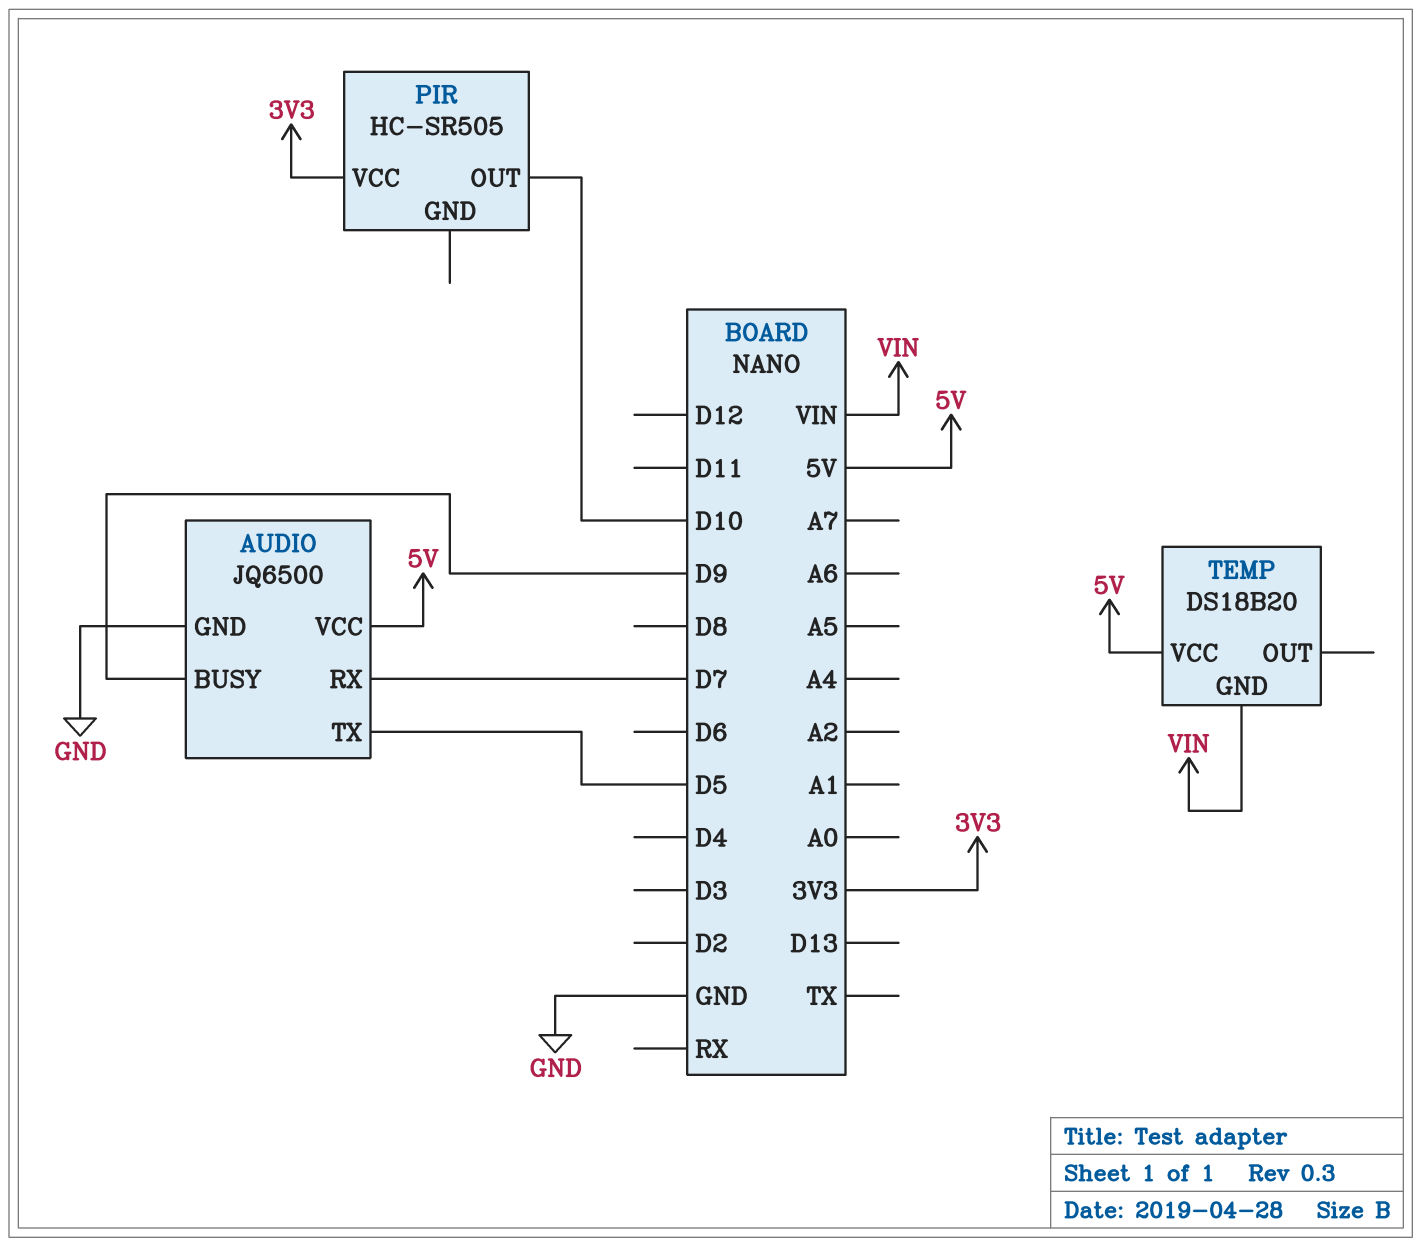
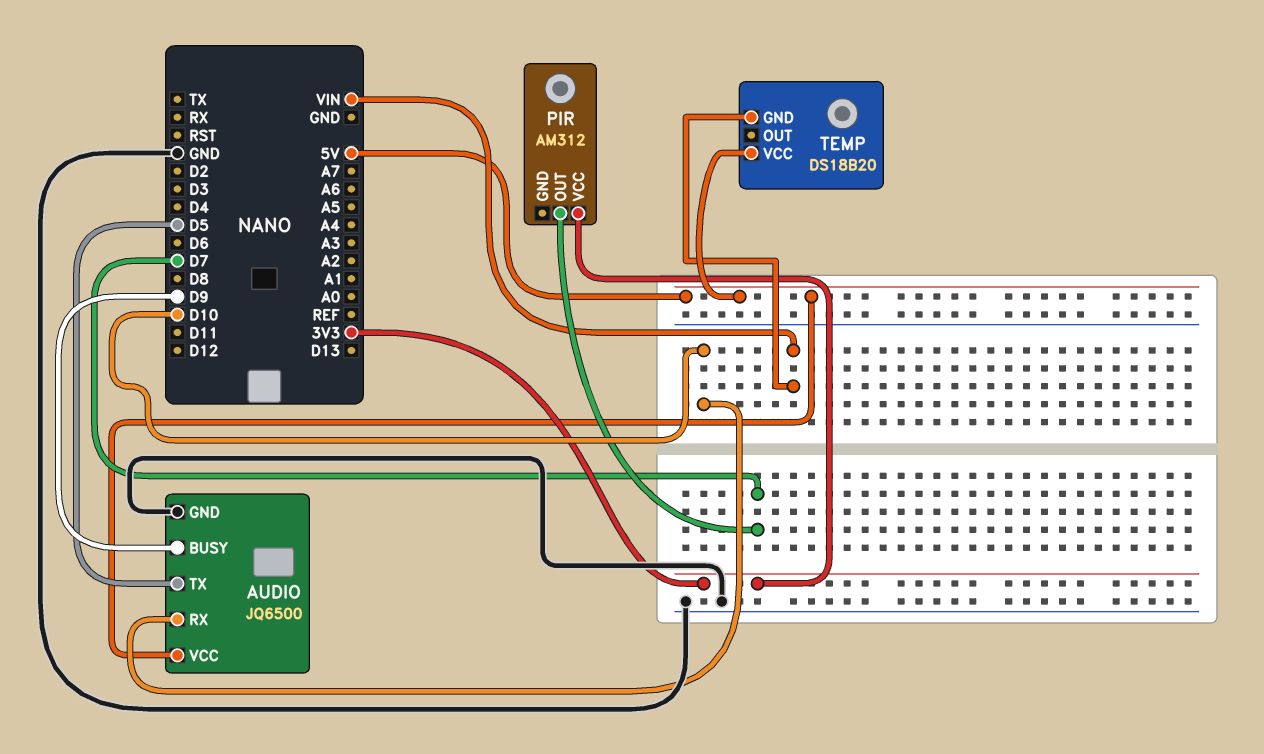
AUDIO pin RX: D7 -> D10
PIR: HC-SR505 -> AM312
PIR pin OUT: D10 -> D7

